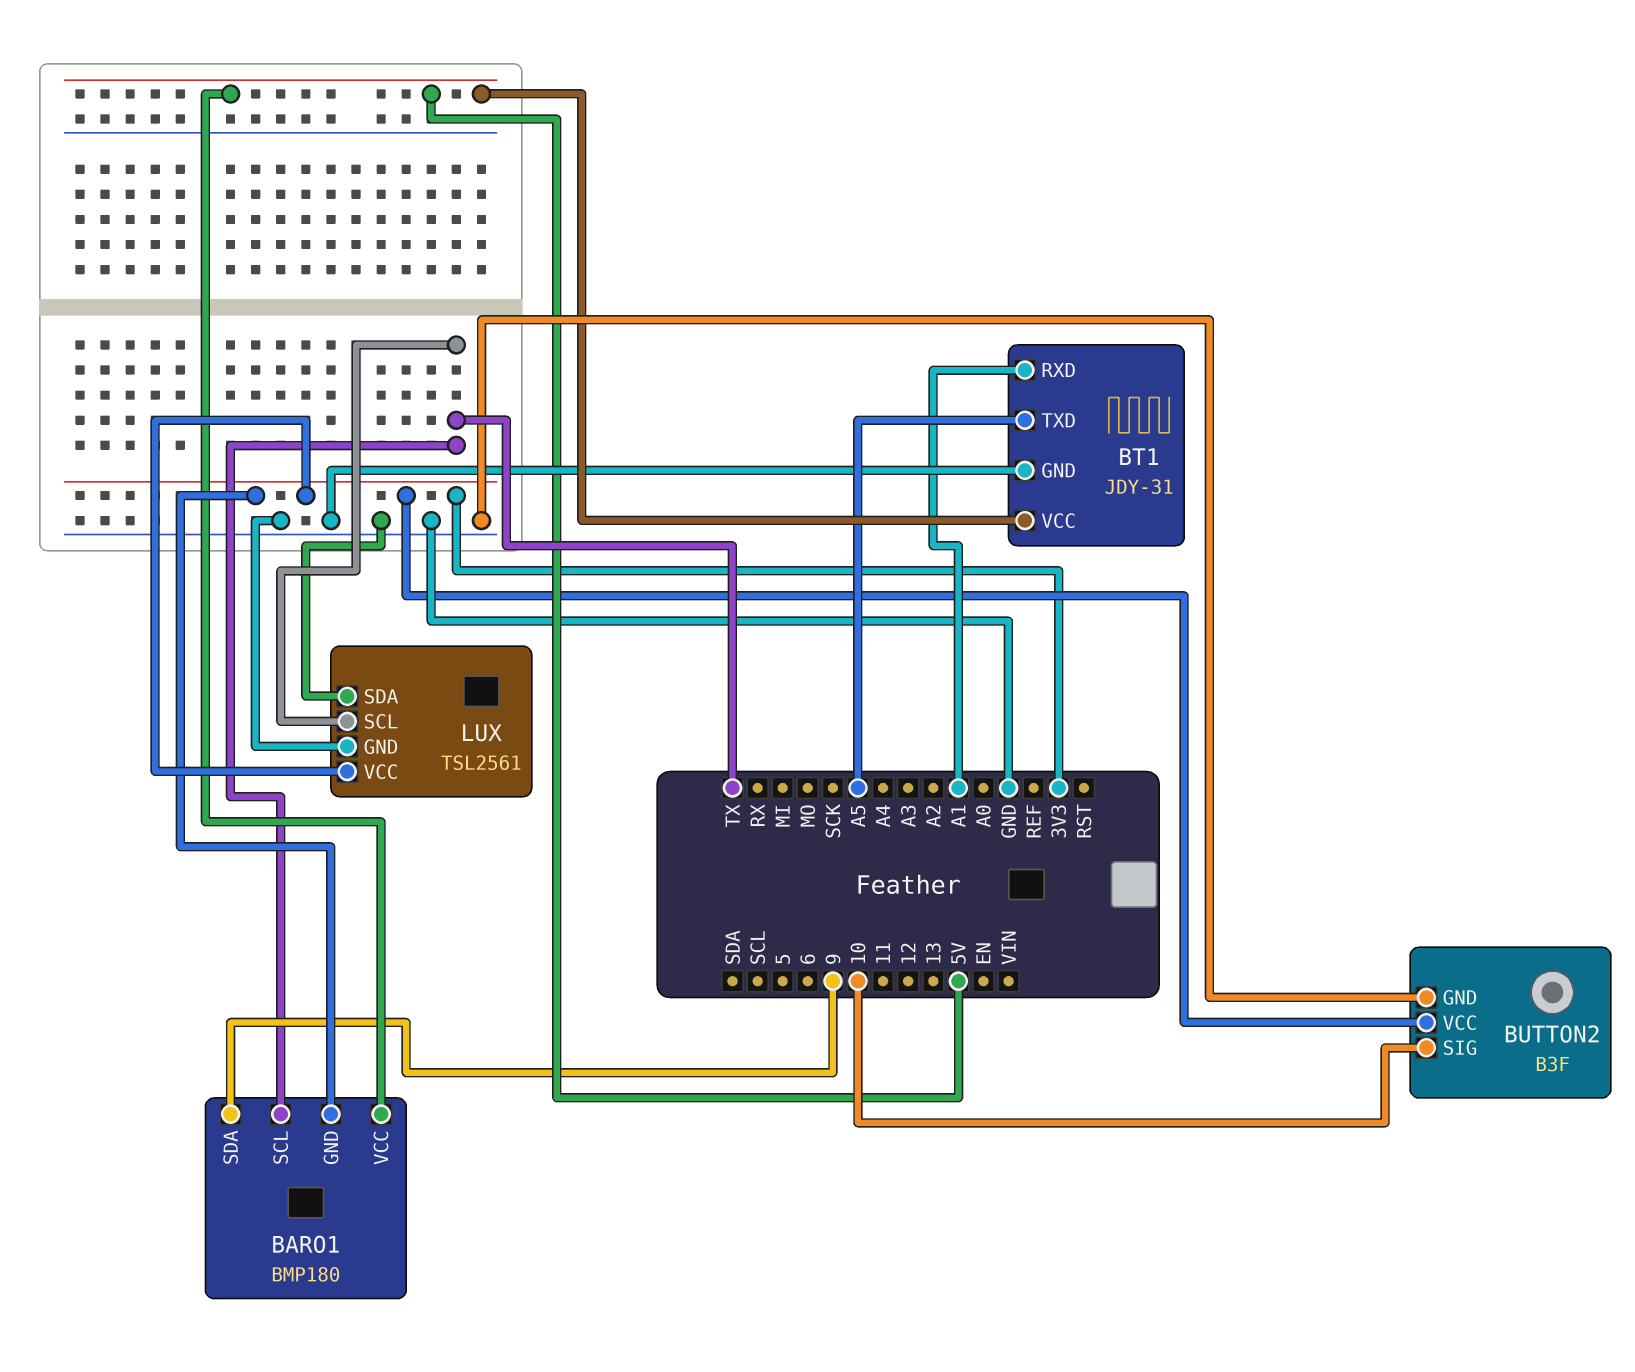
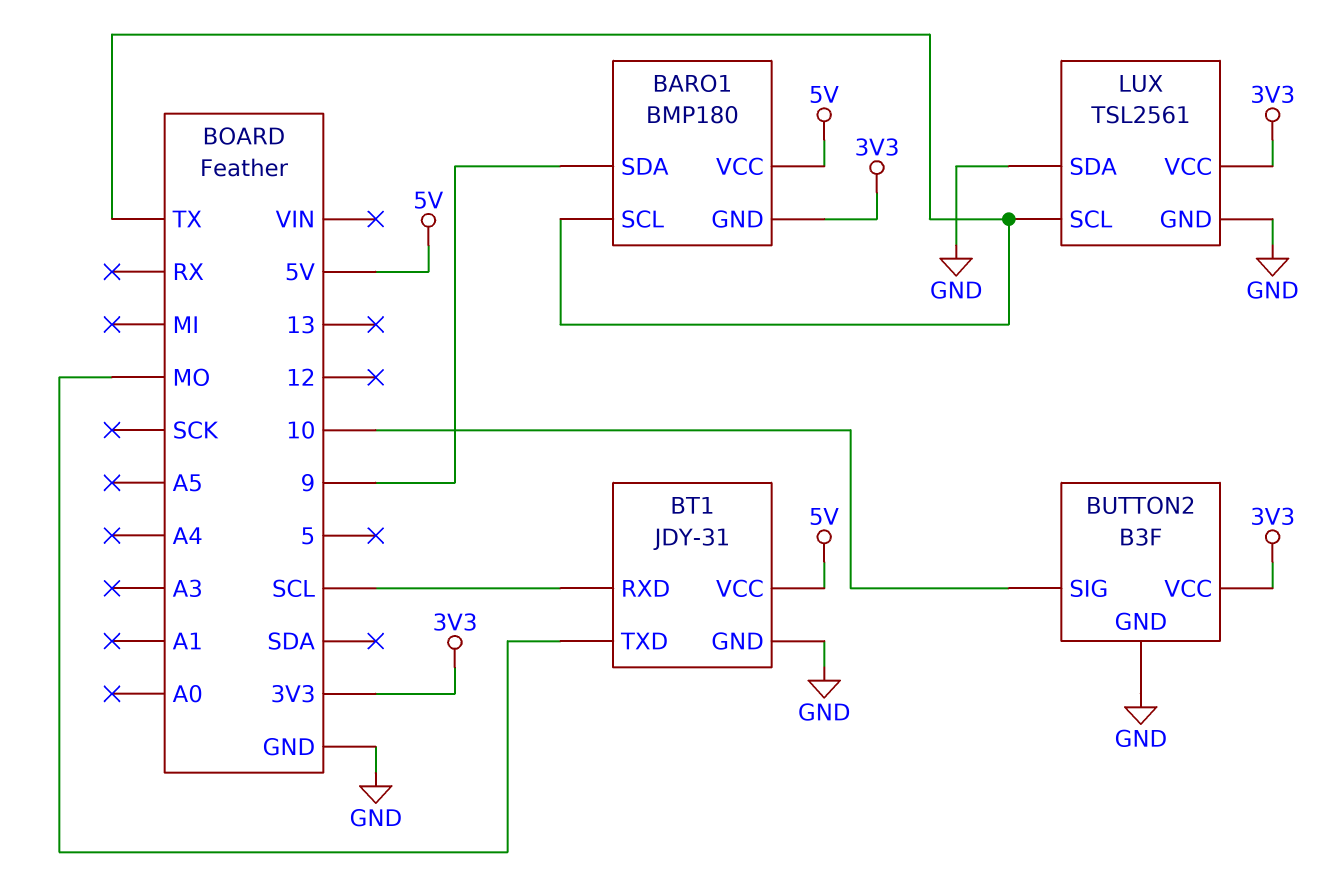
BT1 pin RXD: A1 -> SCL
BT1 pin TXD: A5 -> MO

